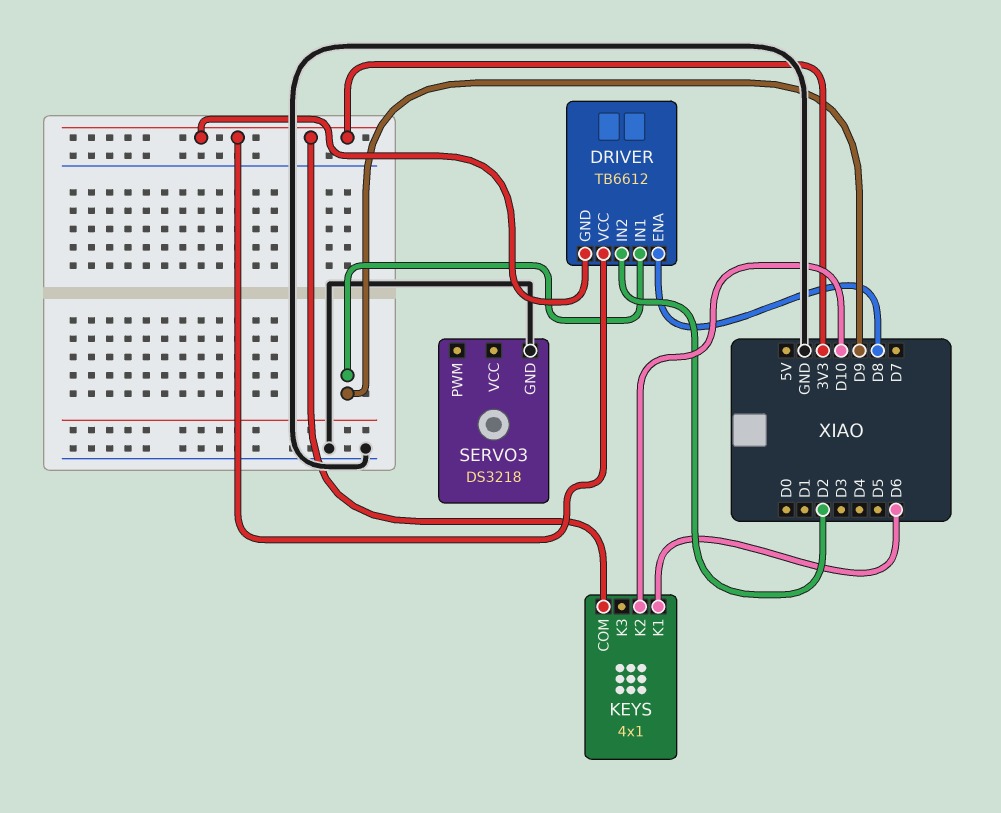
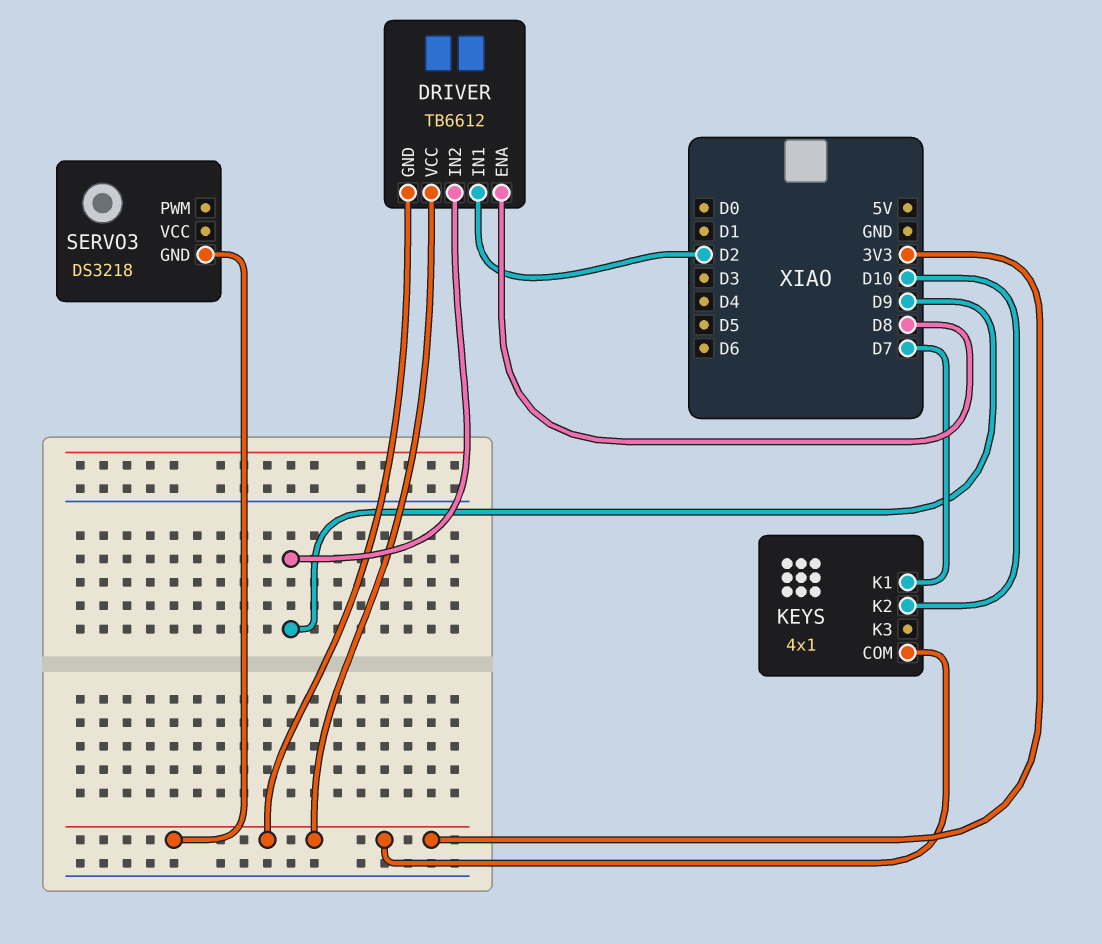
DRIVER pin IN1: D9 -> D2
DRIVER pin IN2: D2 -> D9
KEYS pin K1: D6 -> D7
SERVO3 pin GND: GND -> 3V3

